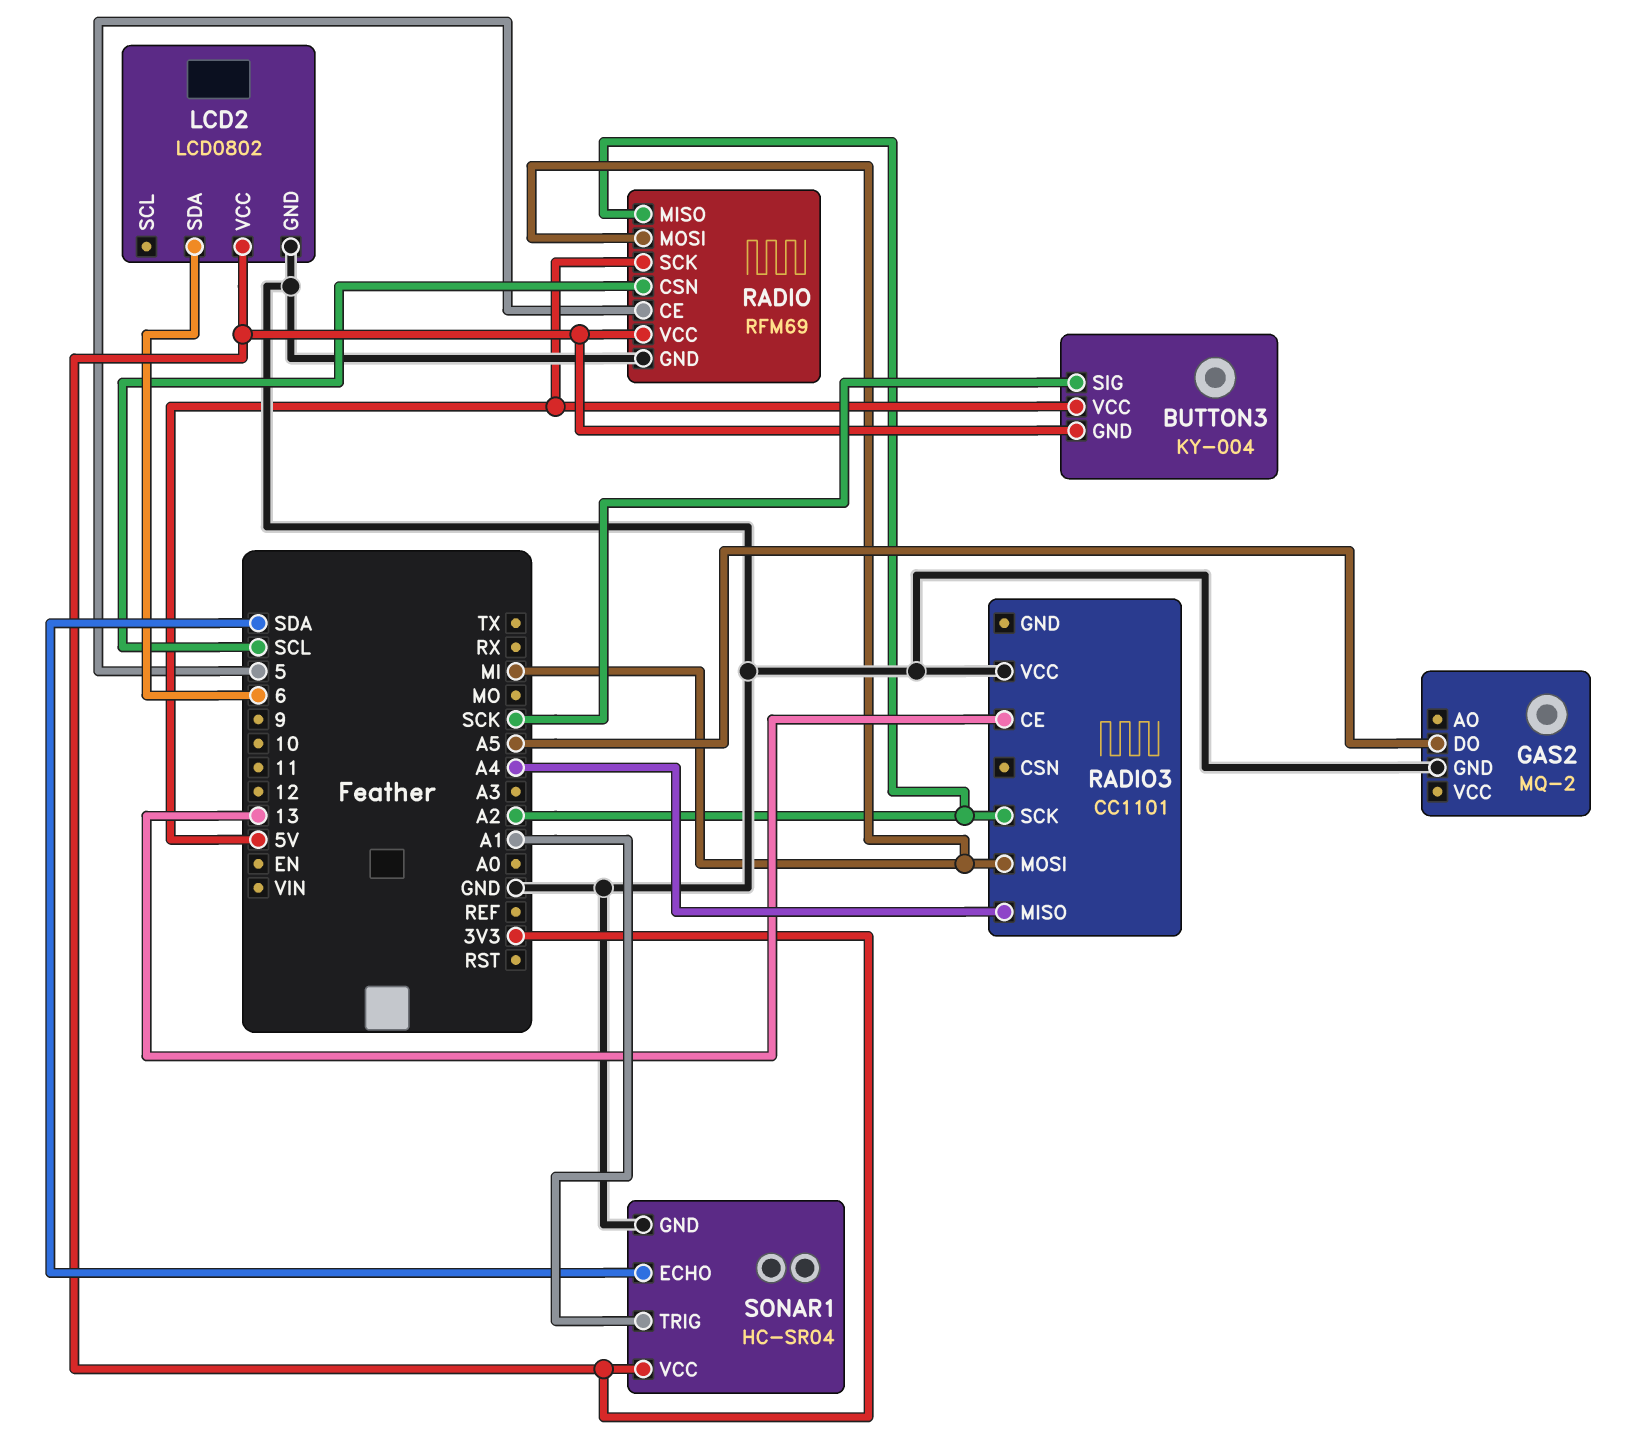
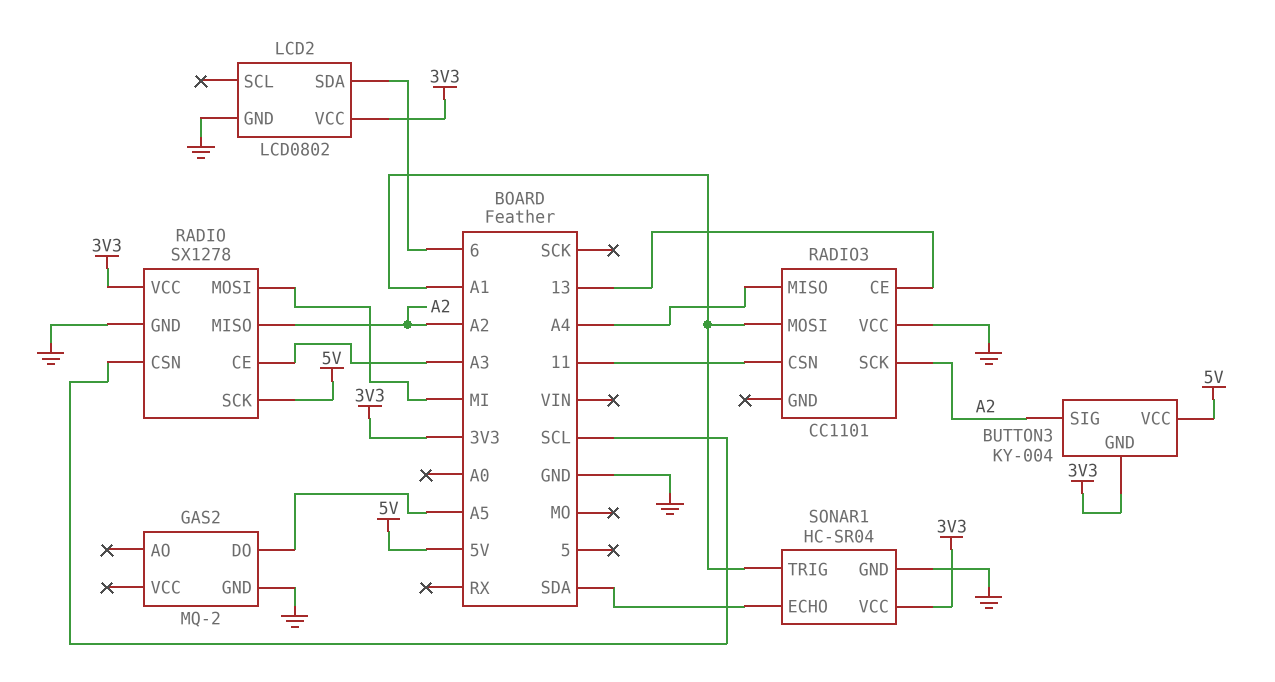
BUTTON3 pin SIG: SCK -> A2
RADIO: RFM69 -> SX1278
RADIO pin CE: 5 -> A3
RADIO3 pin CSN: none -> 11
RADIO3 pin MOSI: MI -> A1

